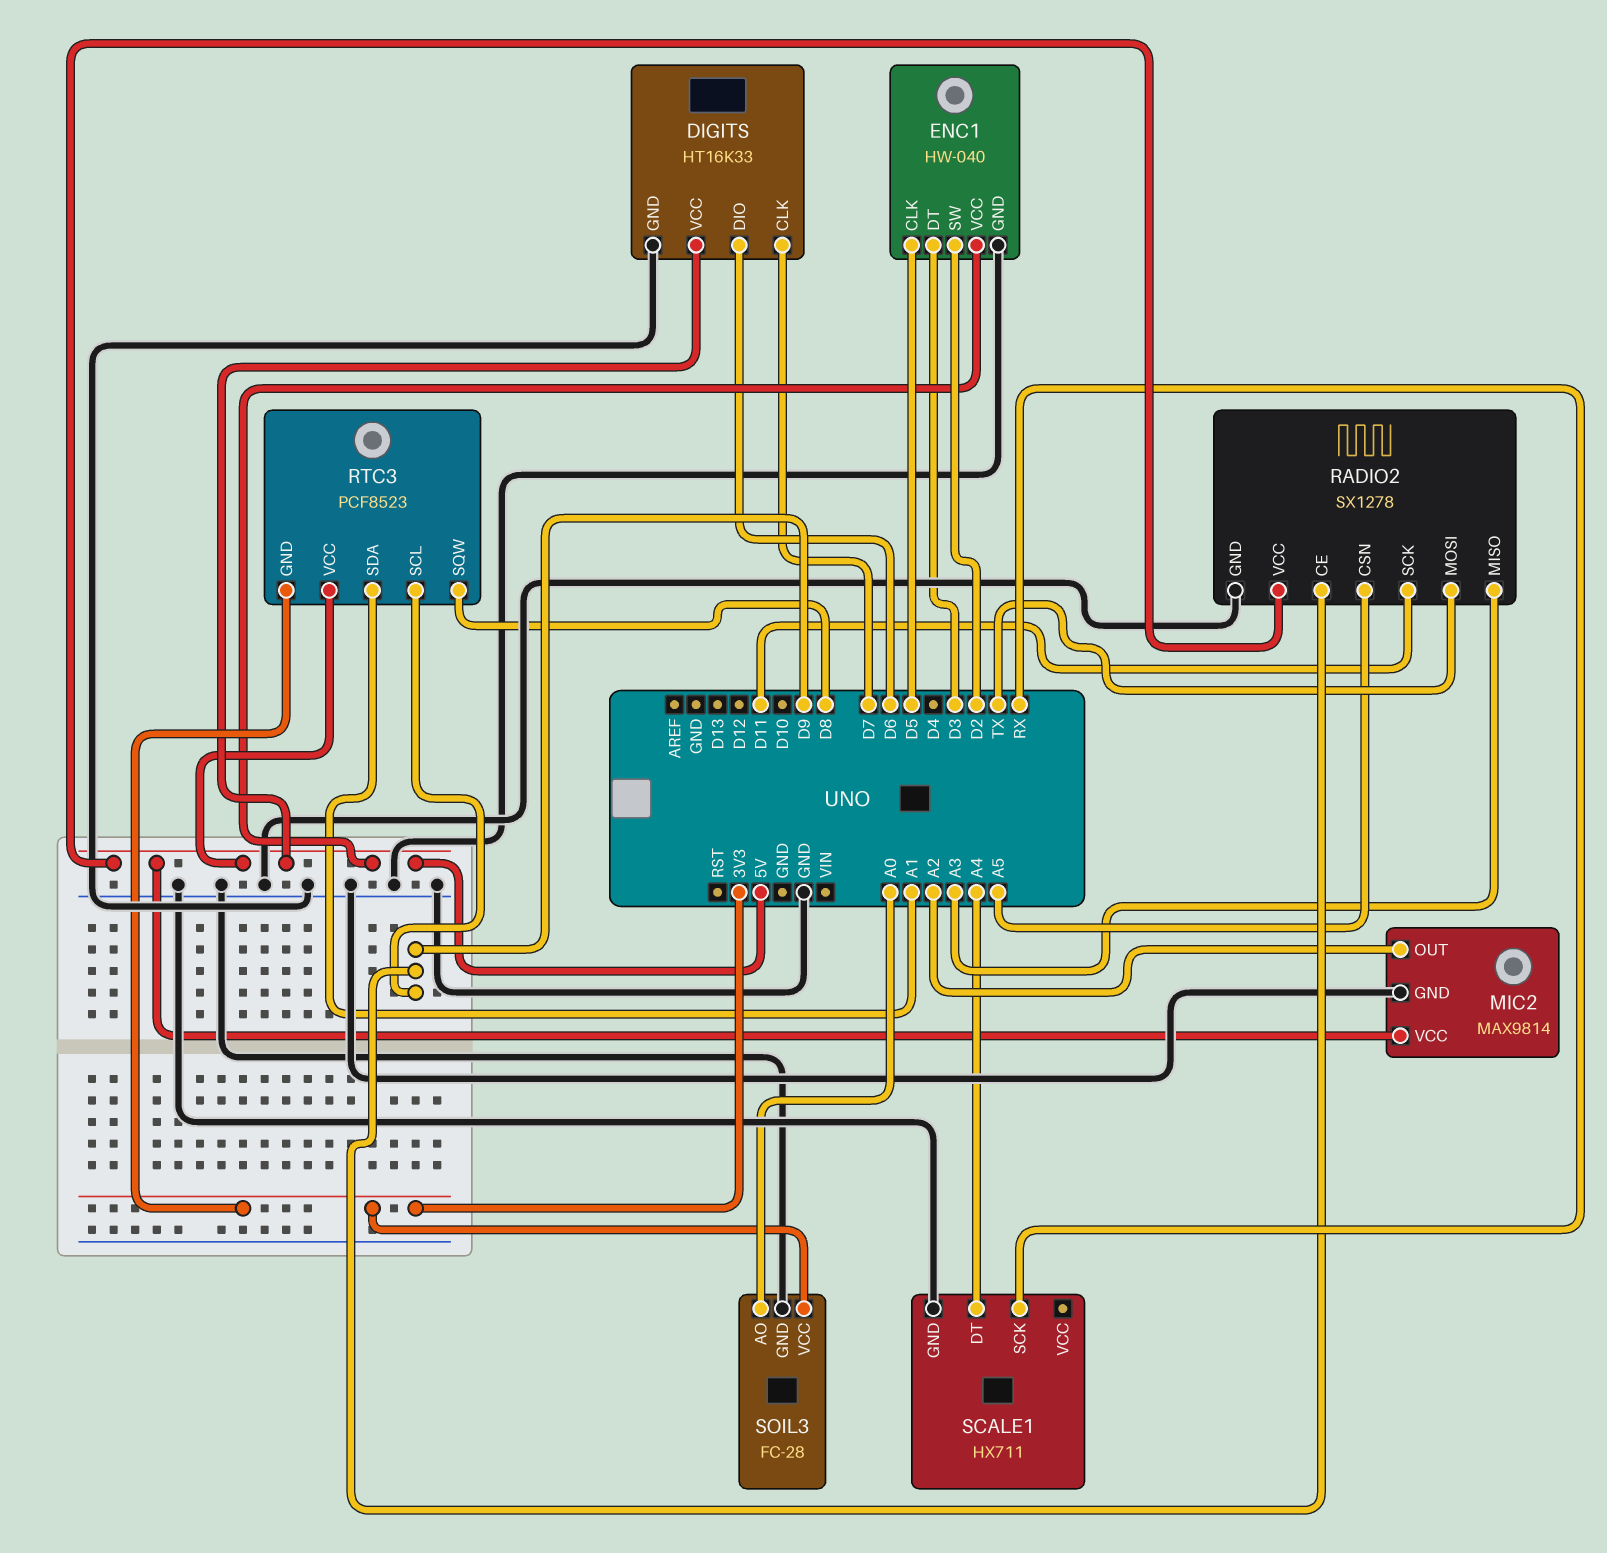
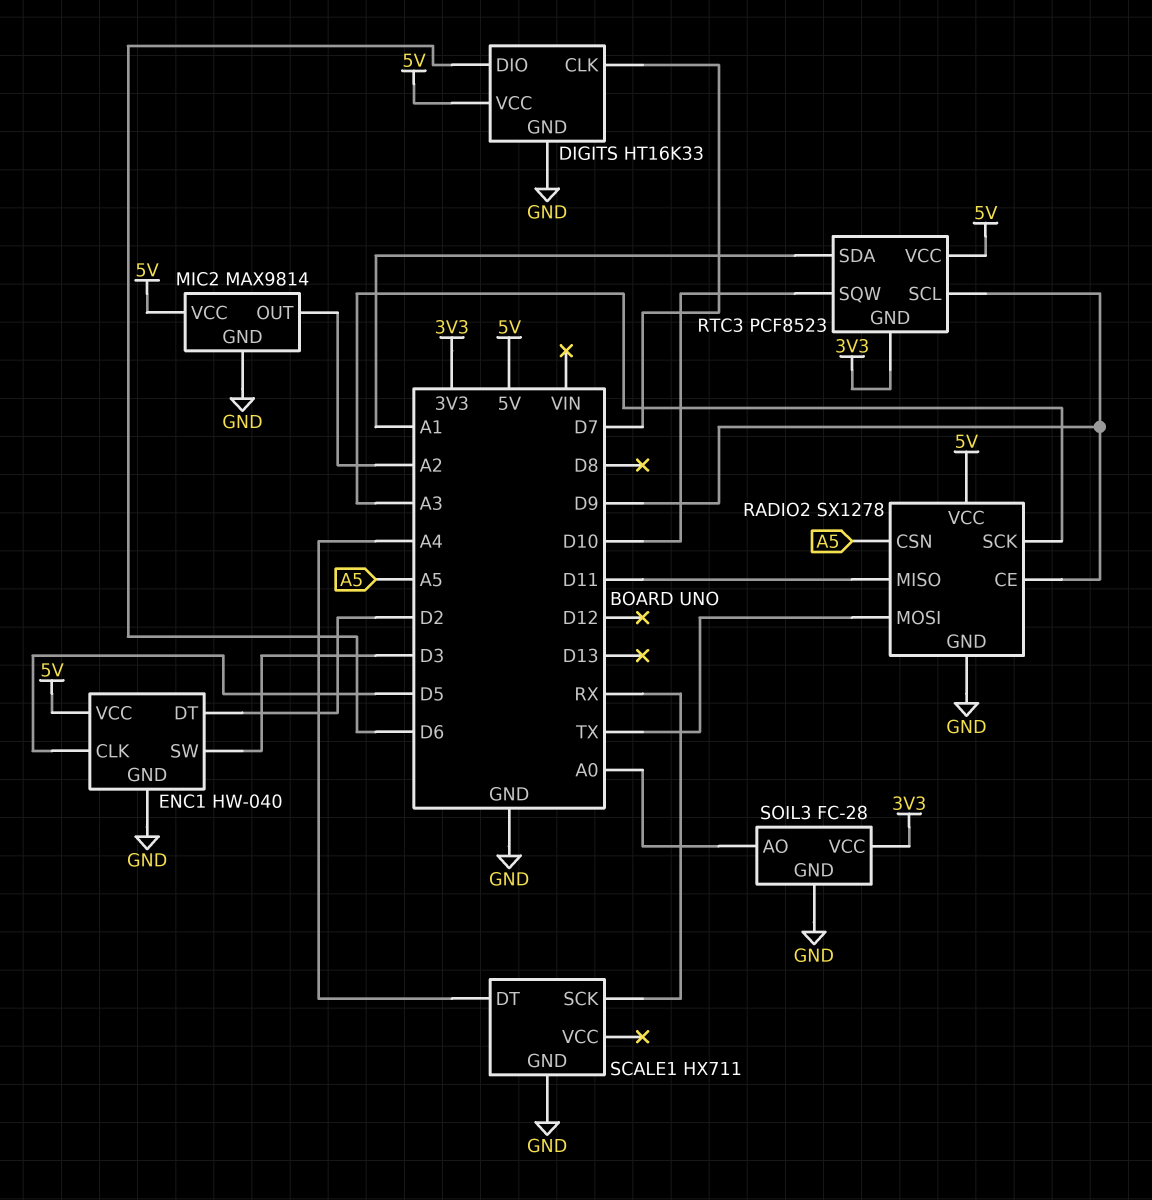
ENC1 pin DT: D3 -> D2
ENC1 pin SW: D2 -> D3
RADIO2 pin MISO: A3 -> D11
RADIO2 pin SCK: D11 -> A3
RTC3 pin SQW: D8 -> D10

